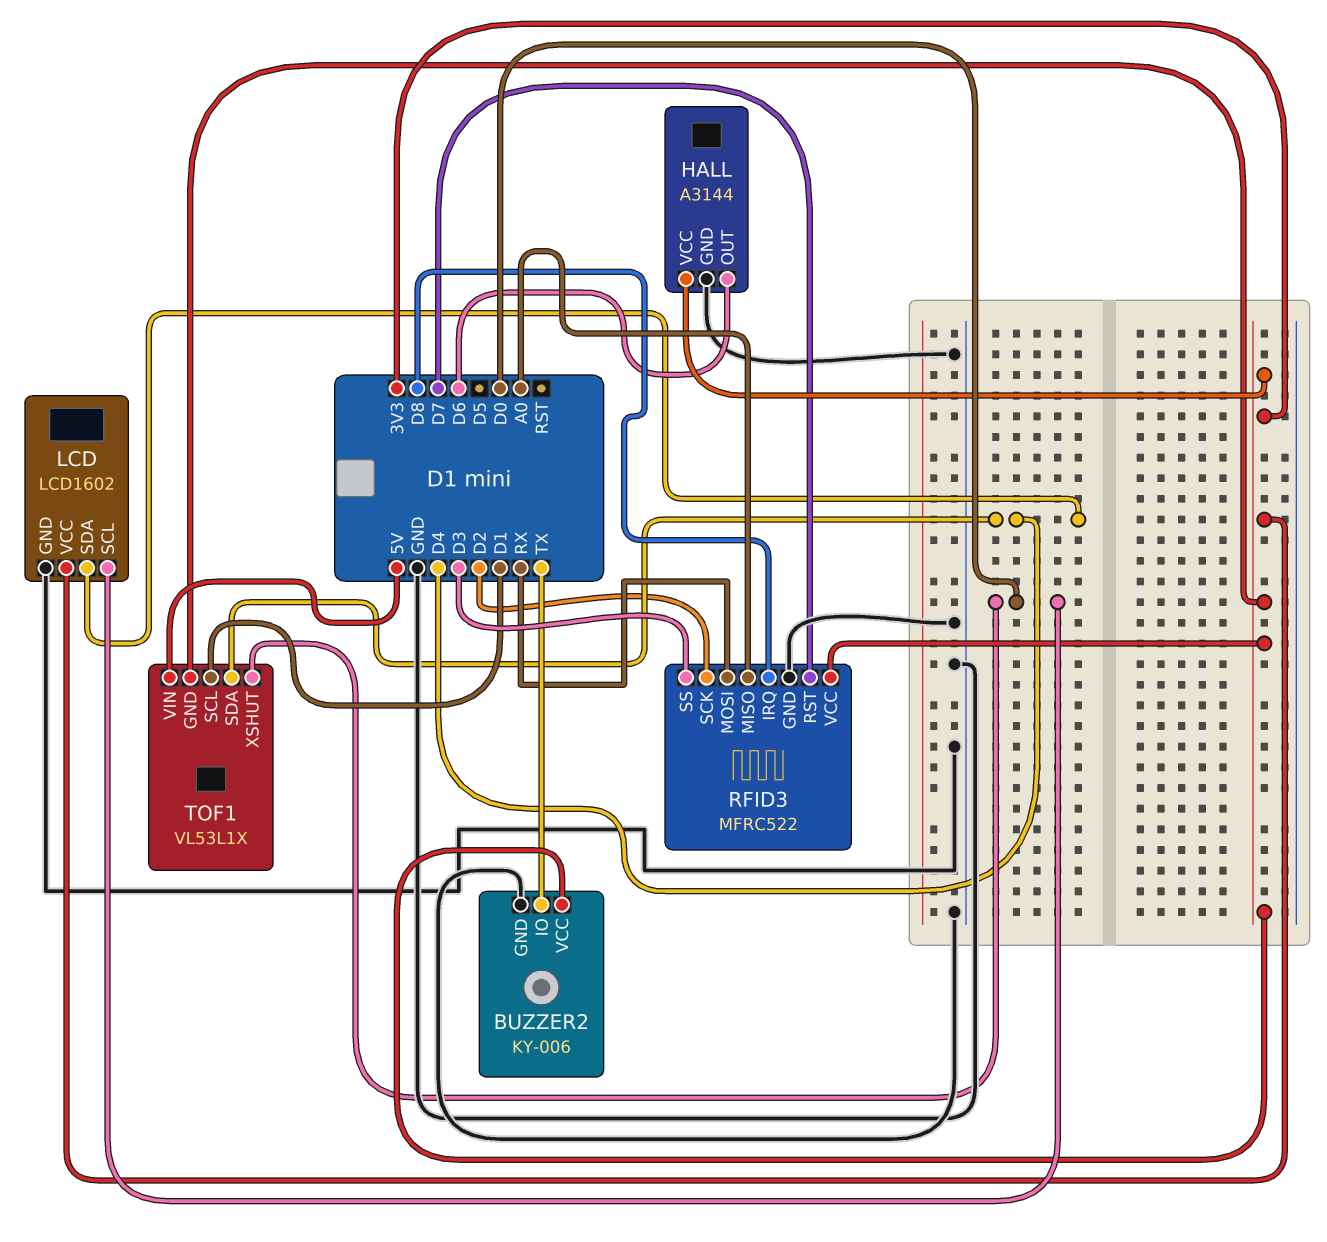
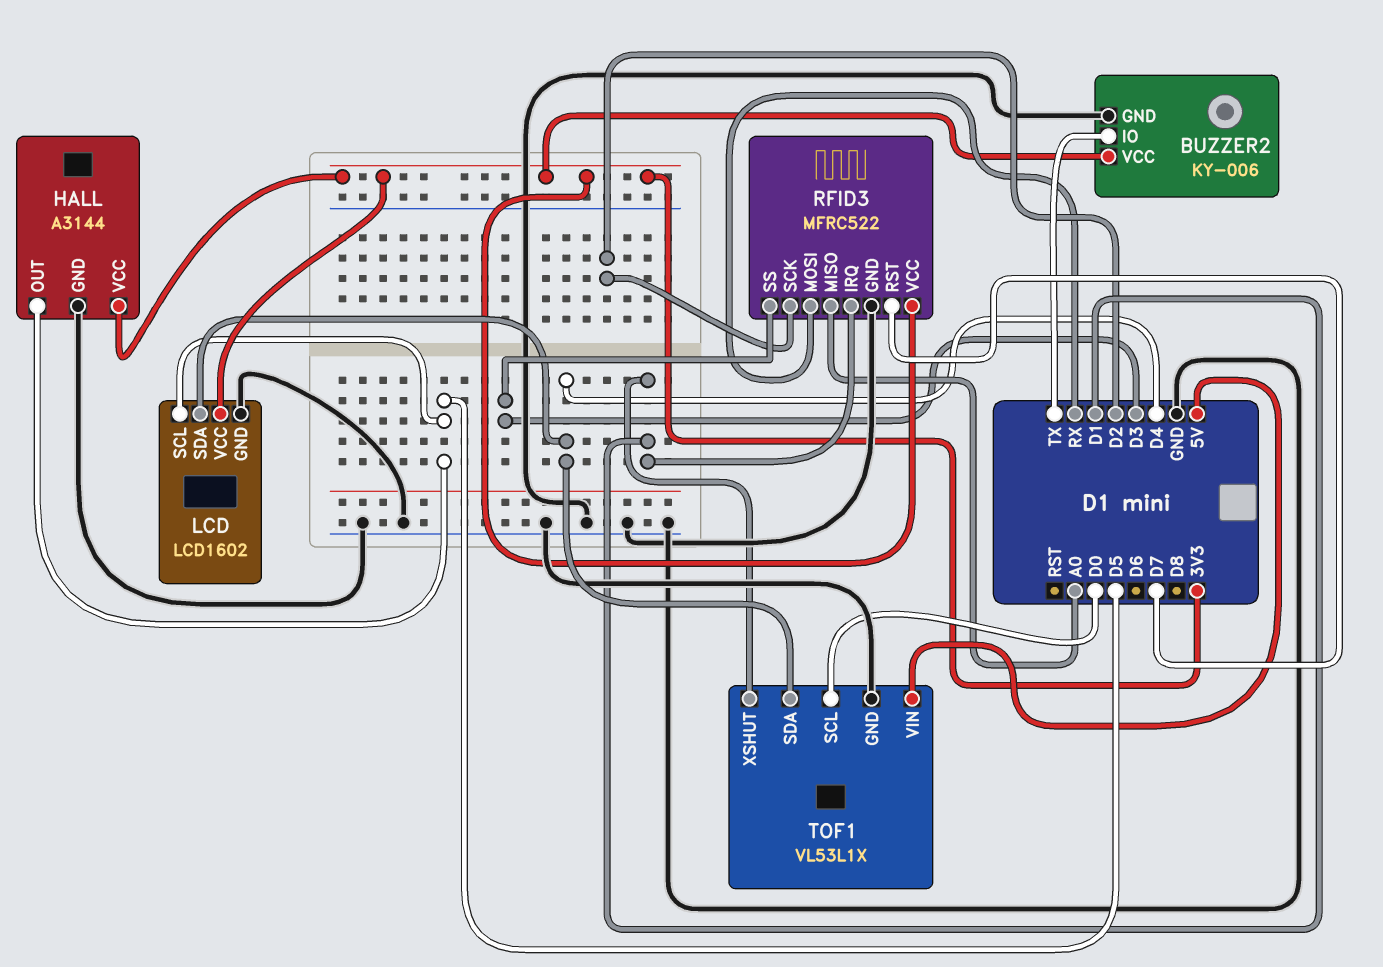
HALL pin OUT: D6 -> D5
LCD pin SCL: D0 -> D5
RFID3 pin IRQ: D8 -> D1
TOF1 pin GND: 3V3 -> GND
TOF1 pin SCL: D1 -> D0
TOF1 pin XSHUT: D0 -> D1

